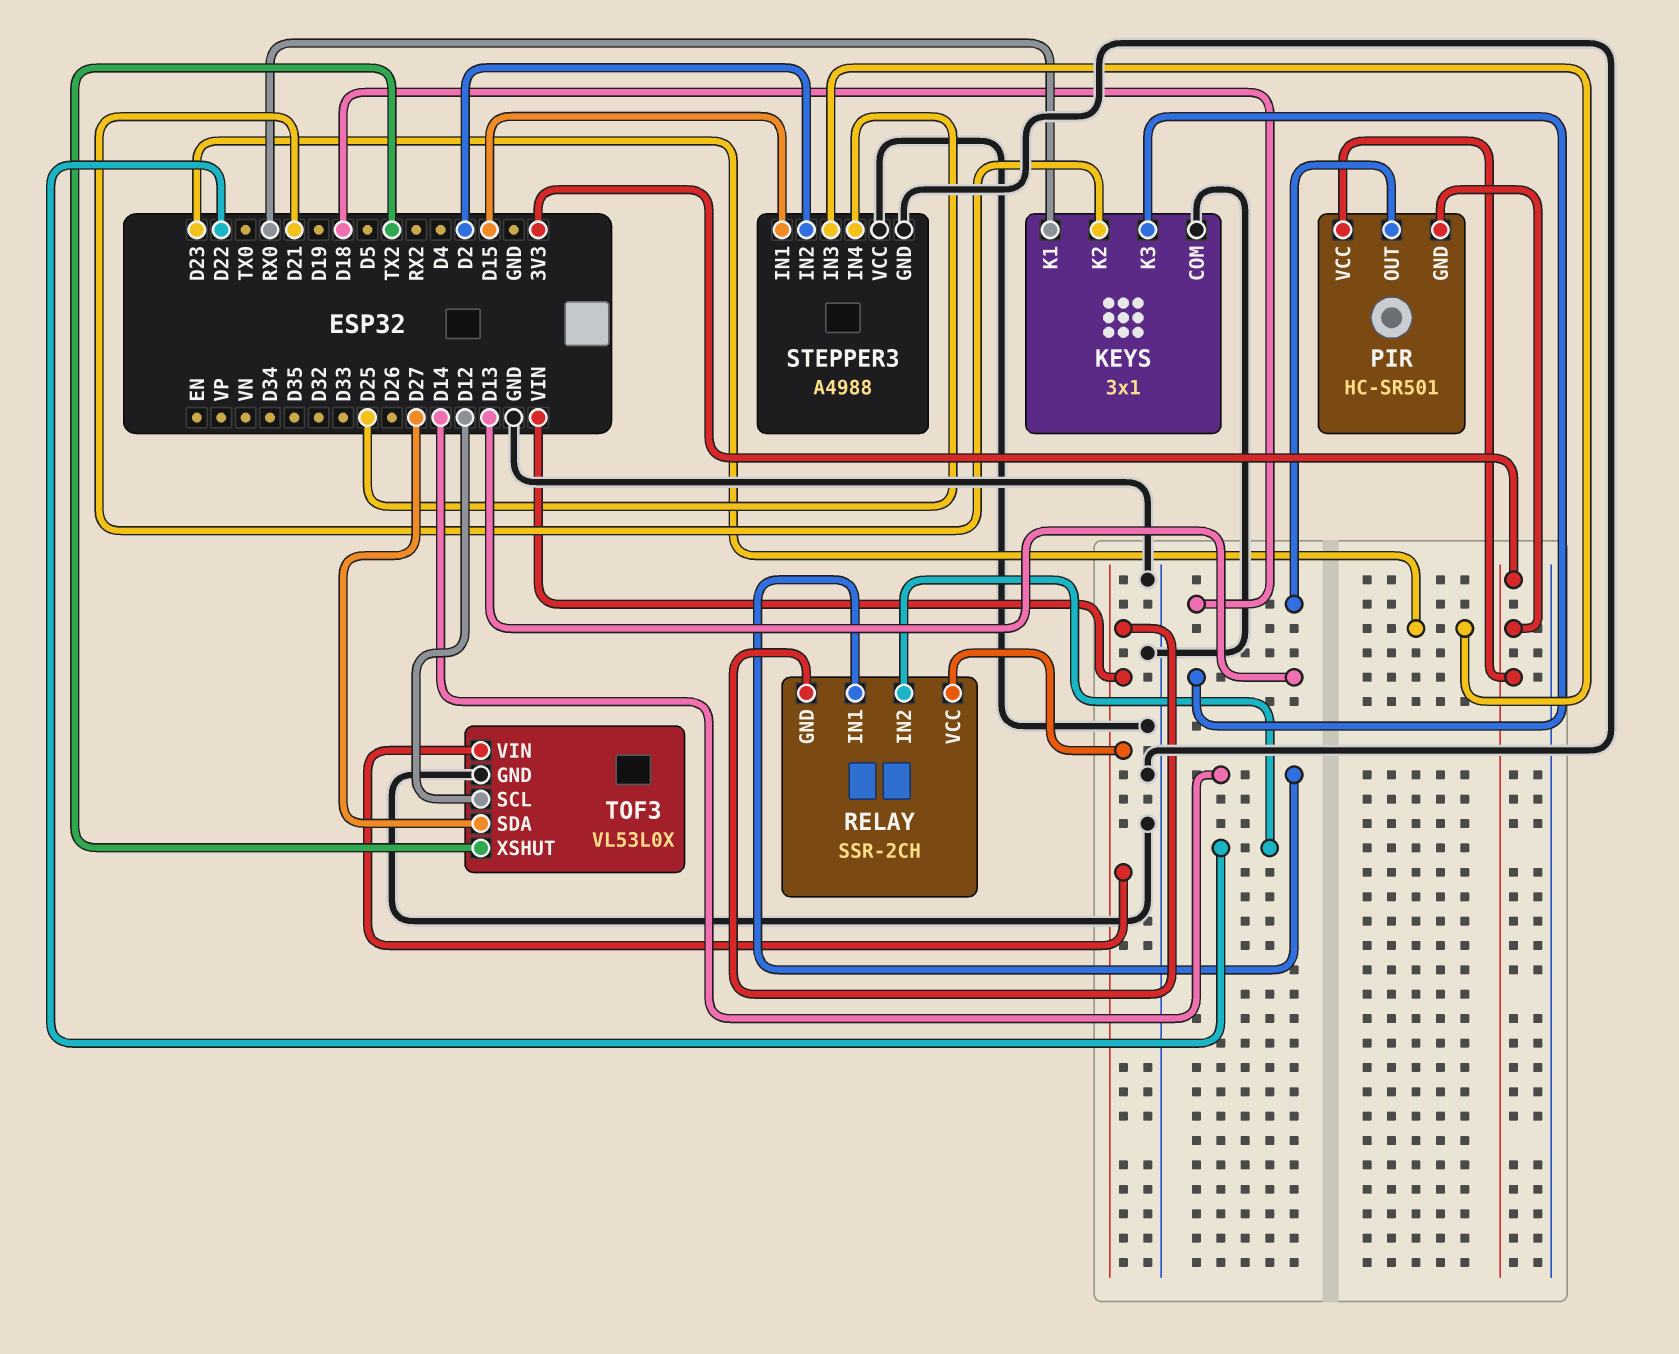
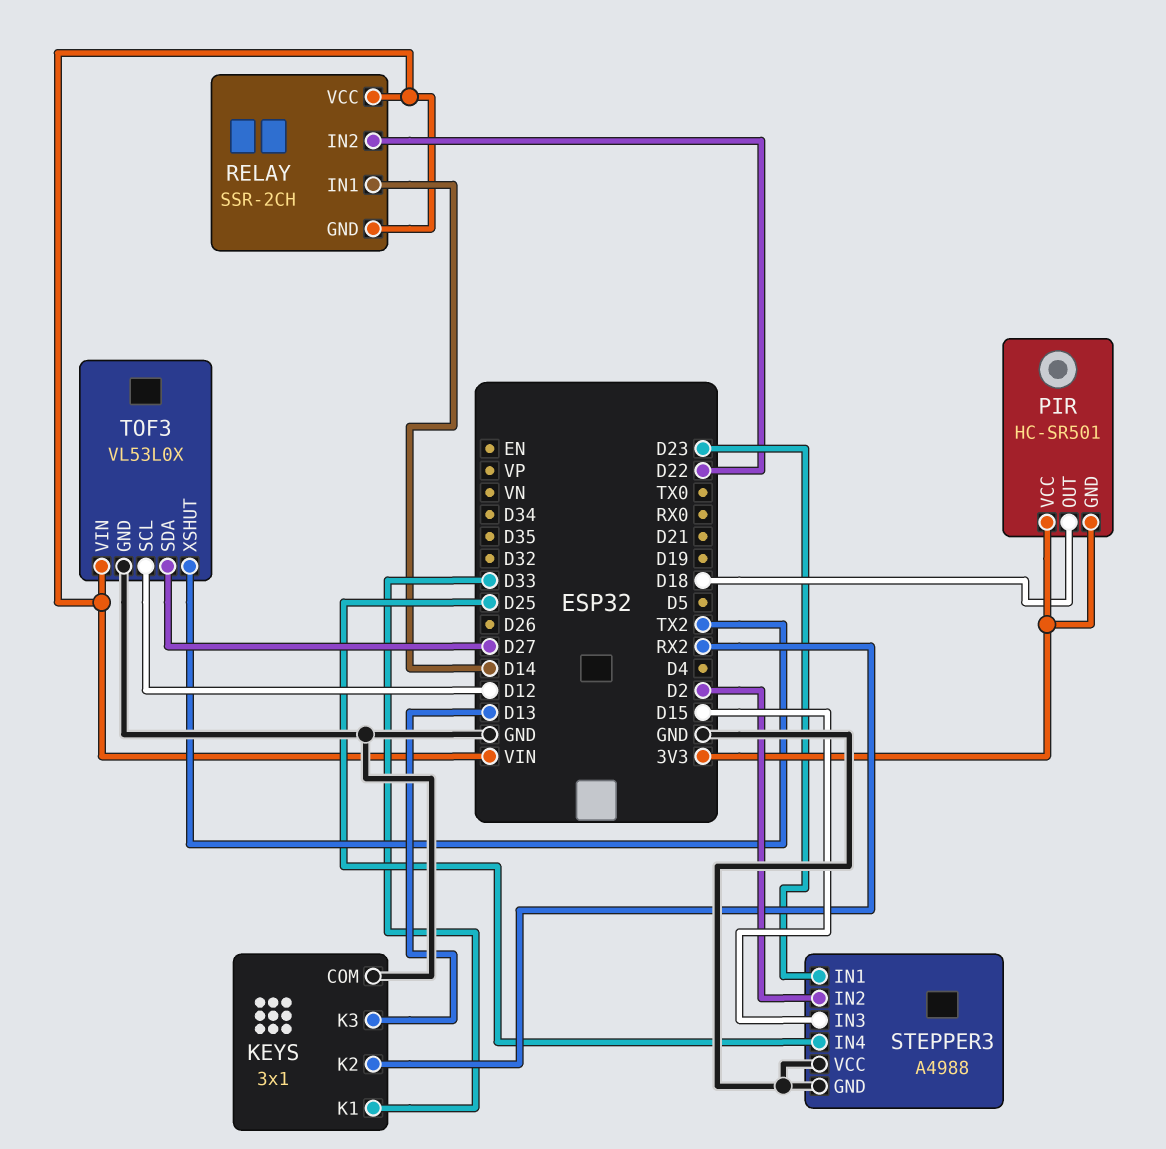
KEYS pin K1: RX0 -> D33
KEYS pin K2: D21 -> RX2
STEPPER3 pin IN1: D15 -> D23
STEPPER3 pin IN3: D23 -> D15

